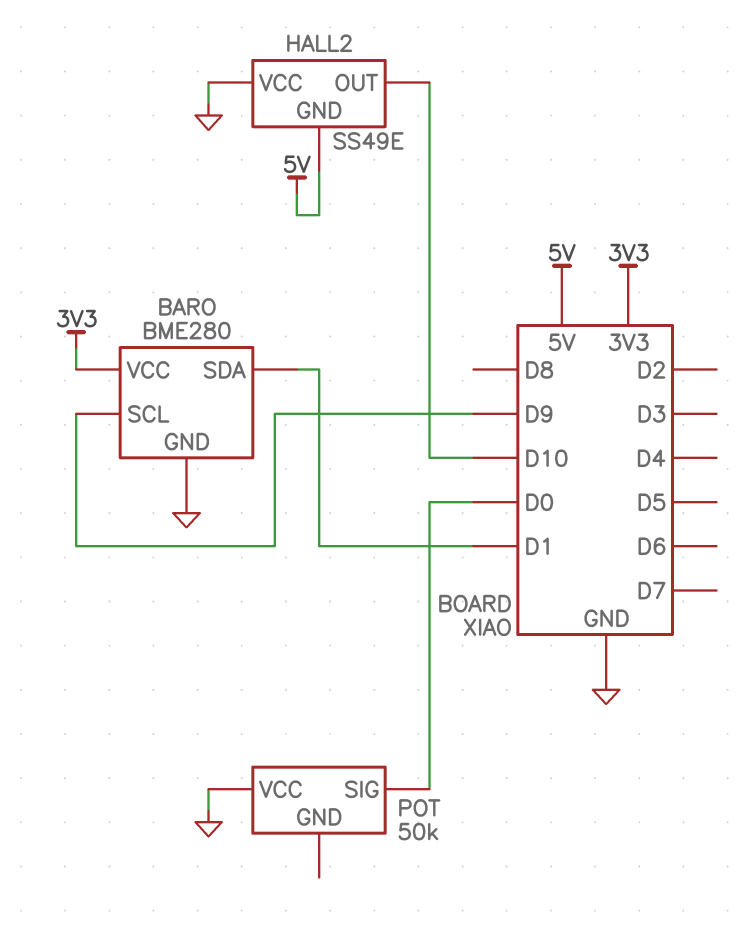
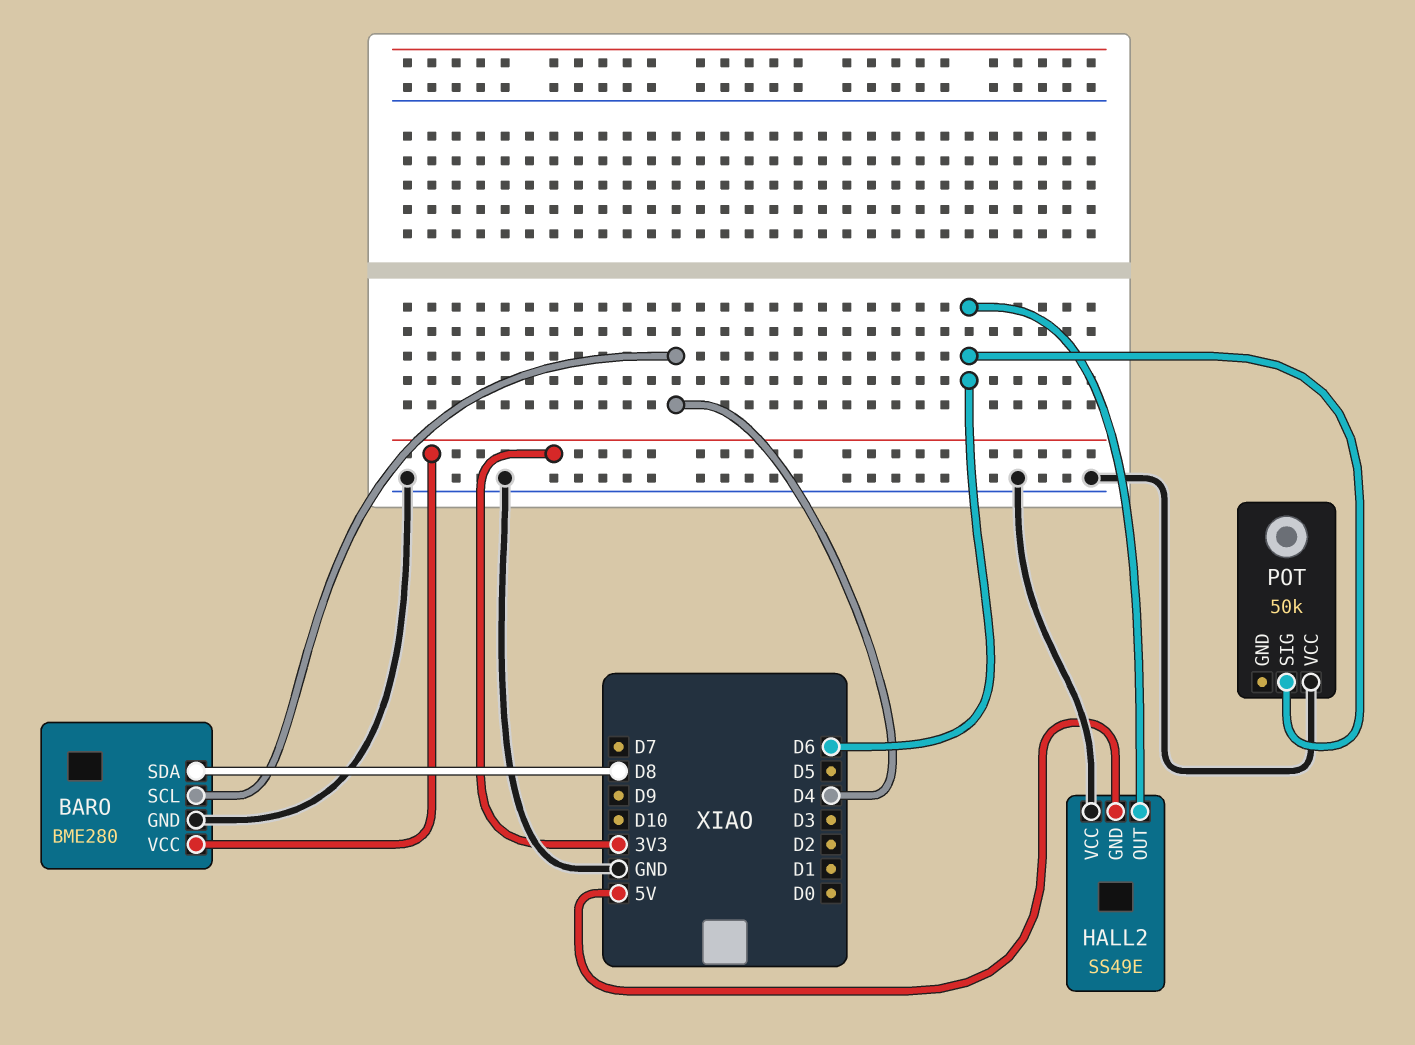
BARO pin SCL: D9 -> D4
BARO pin SDA: D1 -> D8
HALL2 pin OUT: D10 -> D6
POT pin SIG: D0 -> D6

